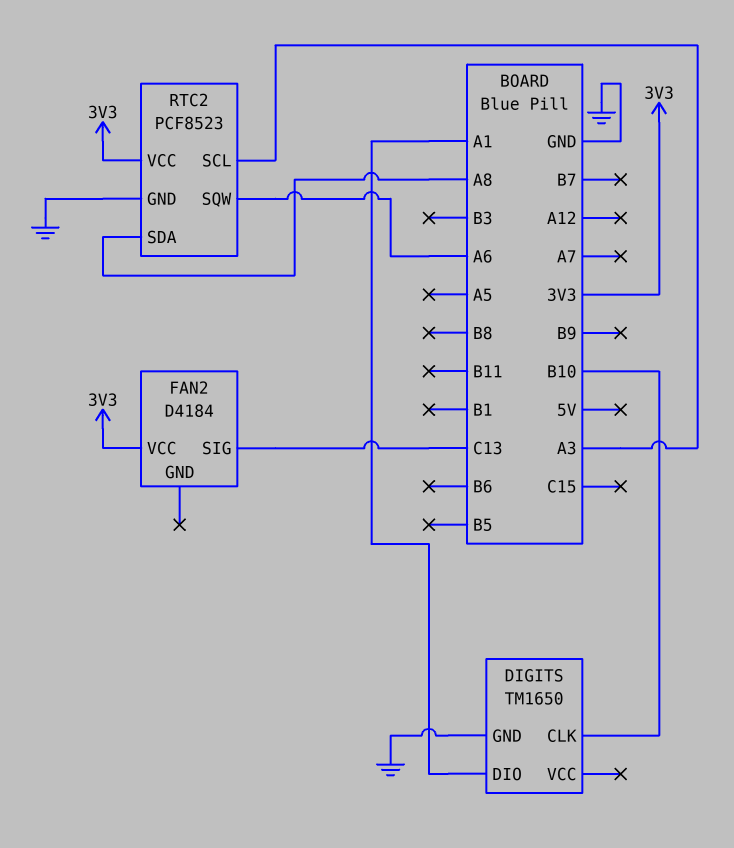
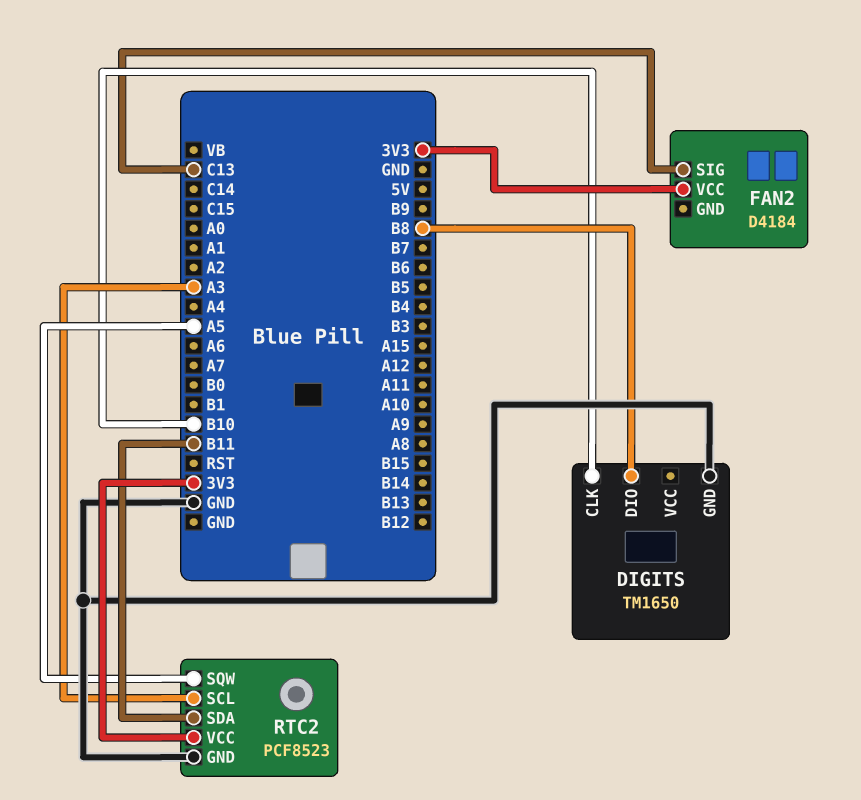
DIGITS pin DIO: A1 -> B8
RTC2 pin SDA: A8 -> B11
RTC2 pin SQW: A6 -> A5

